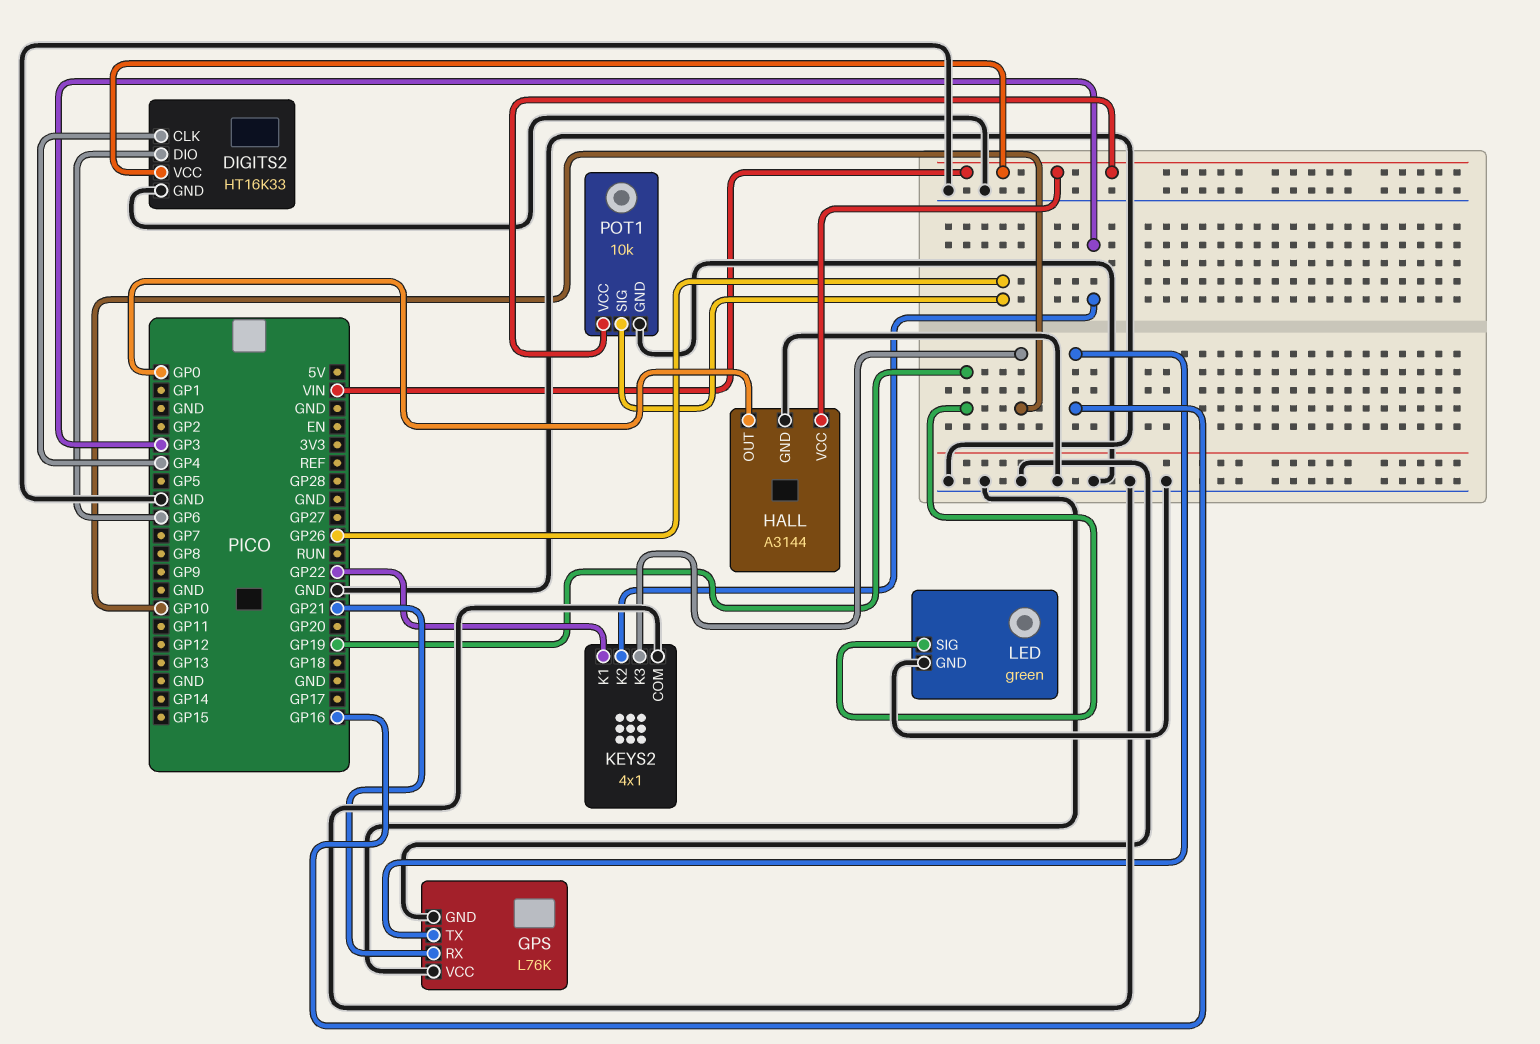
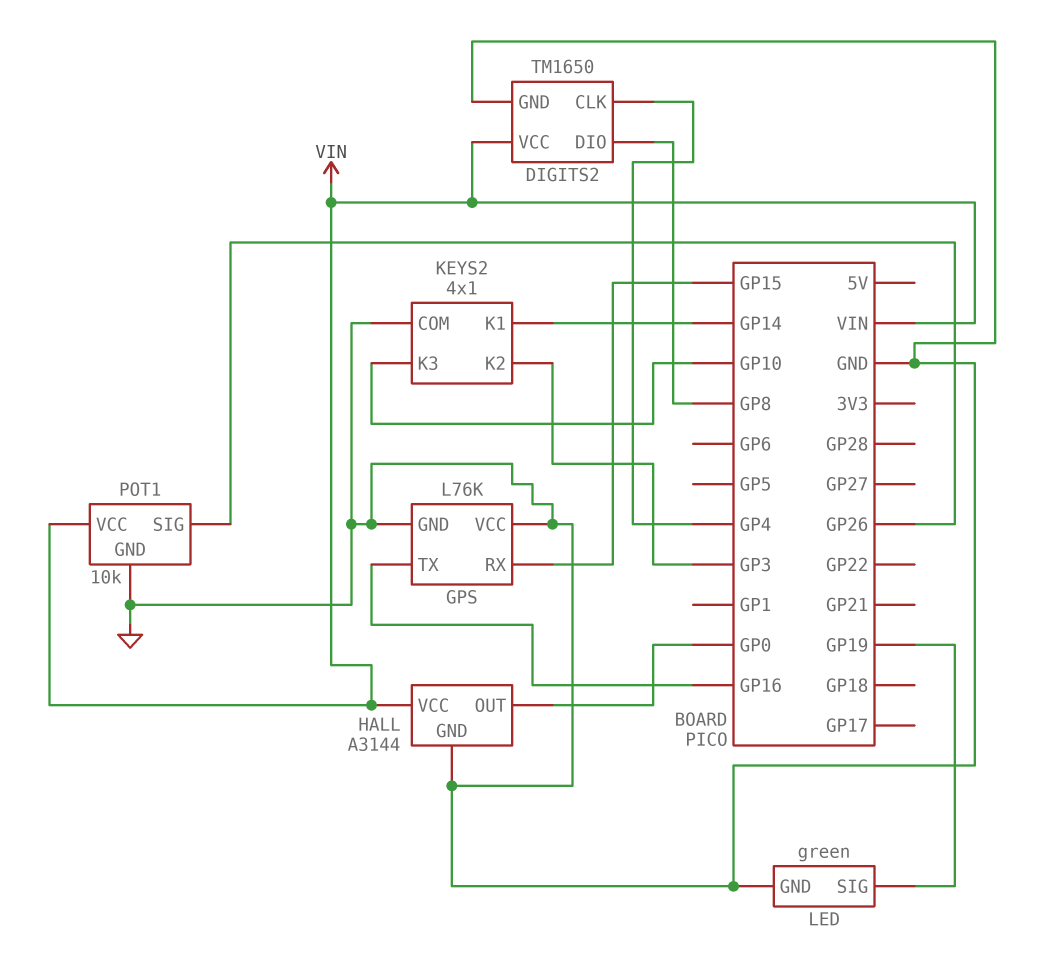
DIGITS2: HT16K33 -> TM1650
DIGITS2 pin DIO: GP6 -> GP8
GPS pin RX: GP21 -> GP15
KEYS2 pin K1: GP22 -> GP14

